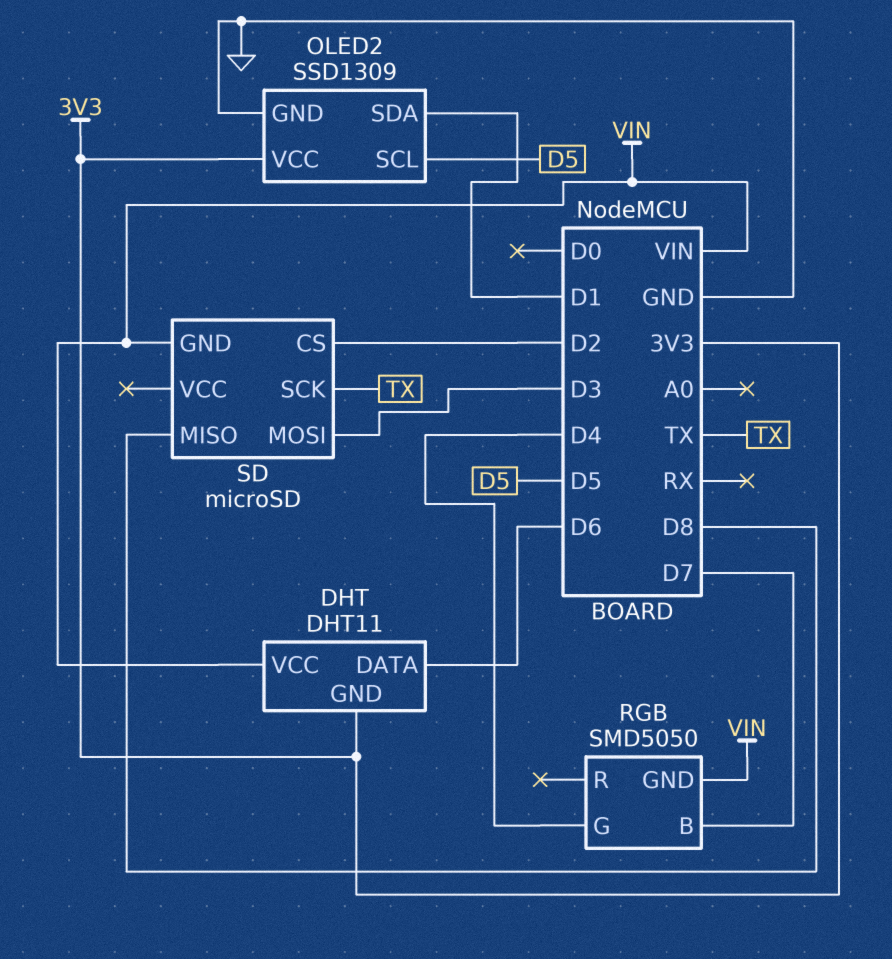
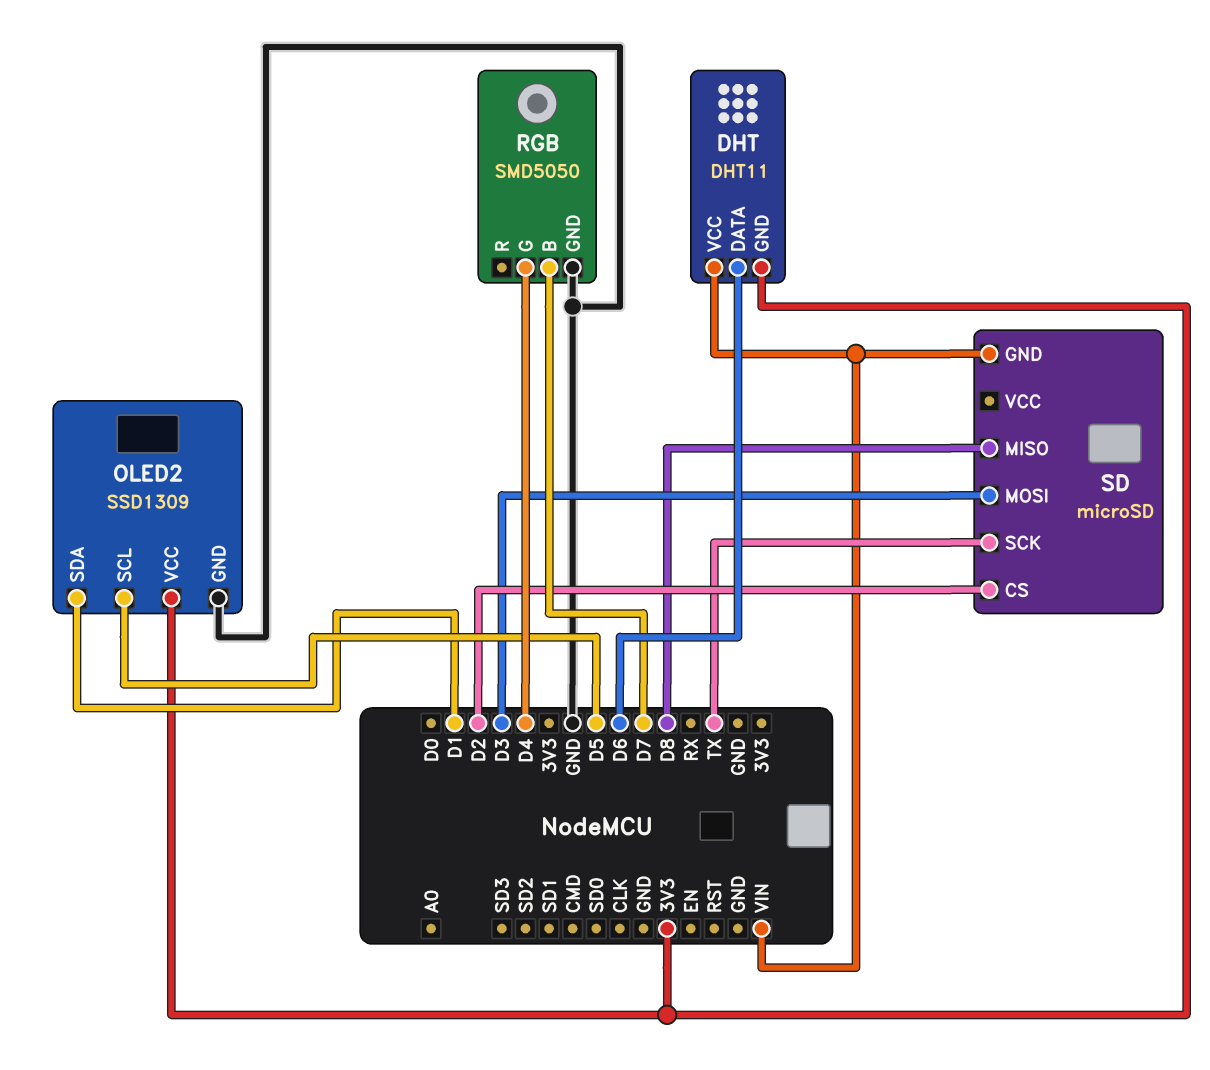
RGB pin GND: VIN -> GND

